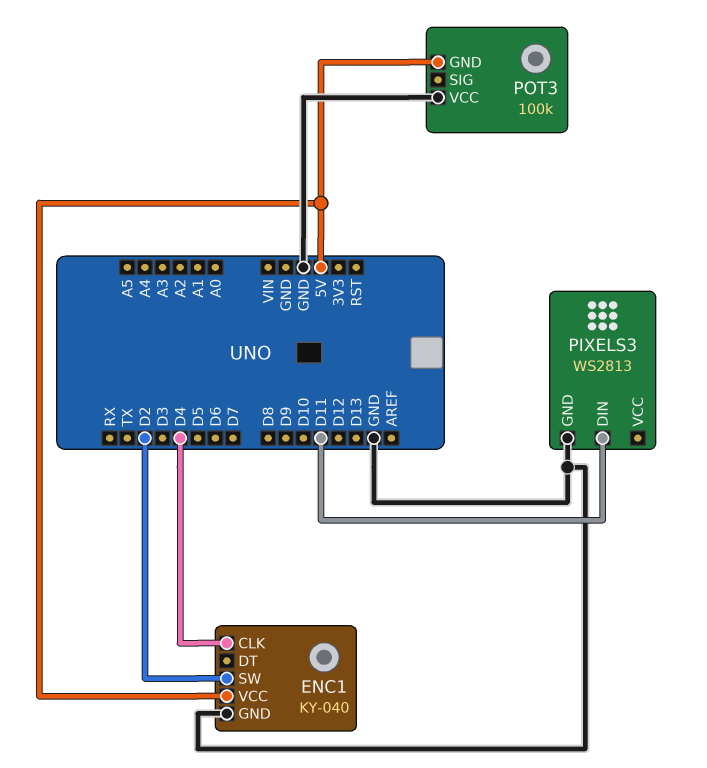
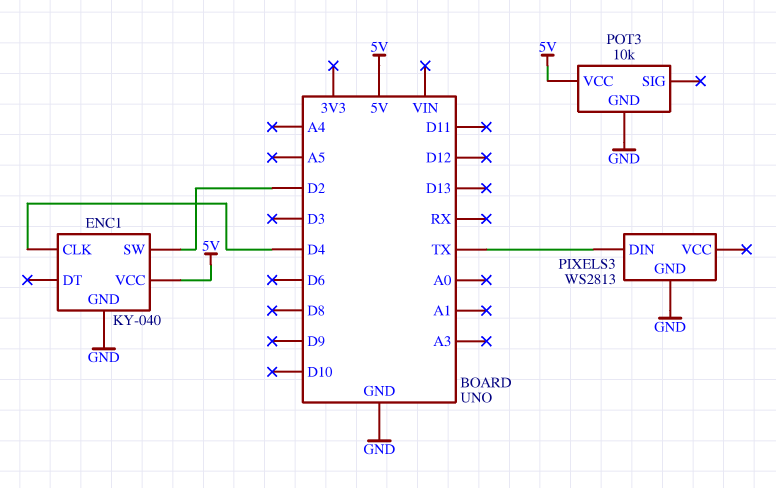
PIXELS3 pin DIN: D11 -> TX
POT3: 100k -> 10k
POT3 pin GND: 5V -> GND
POT3 pin VCC: GND -> 5V

